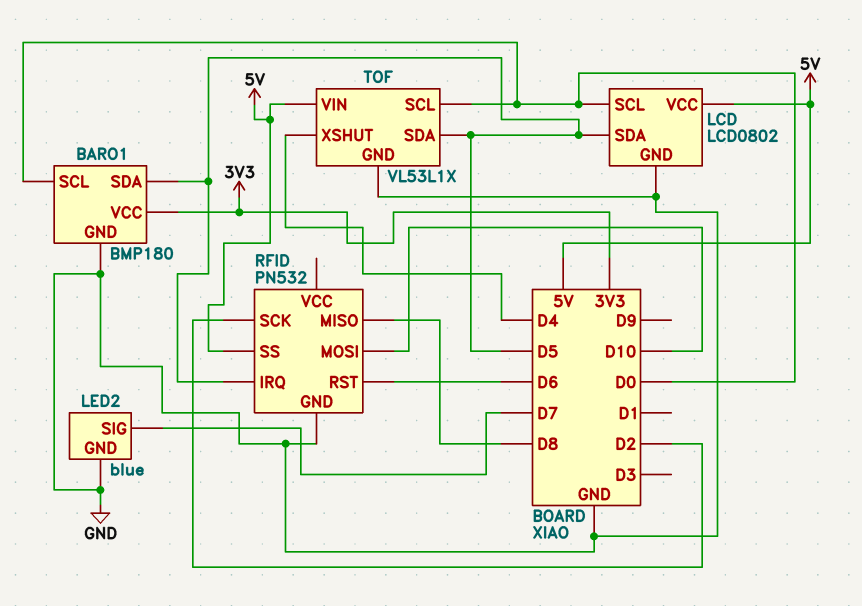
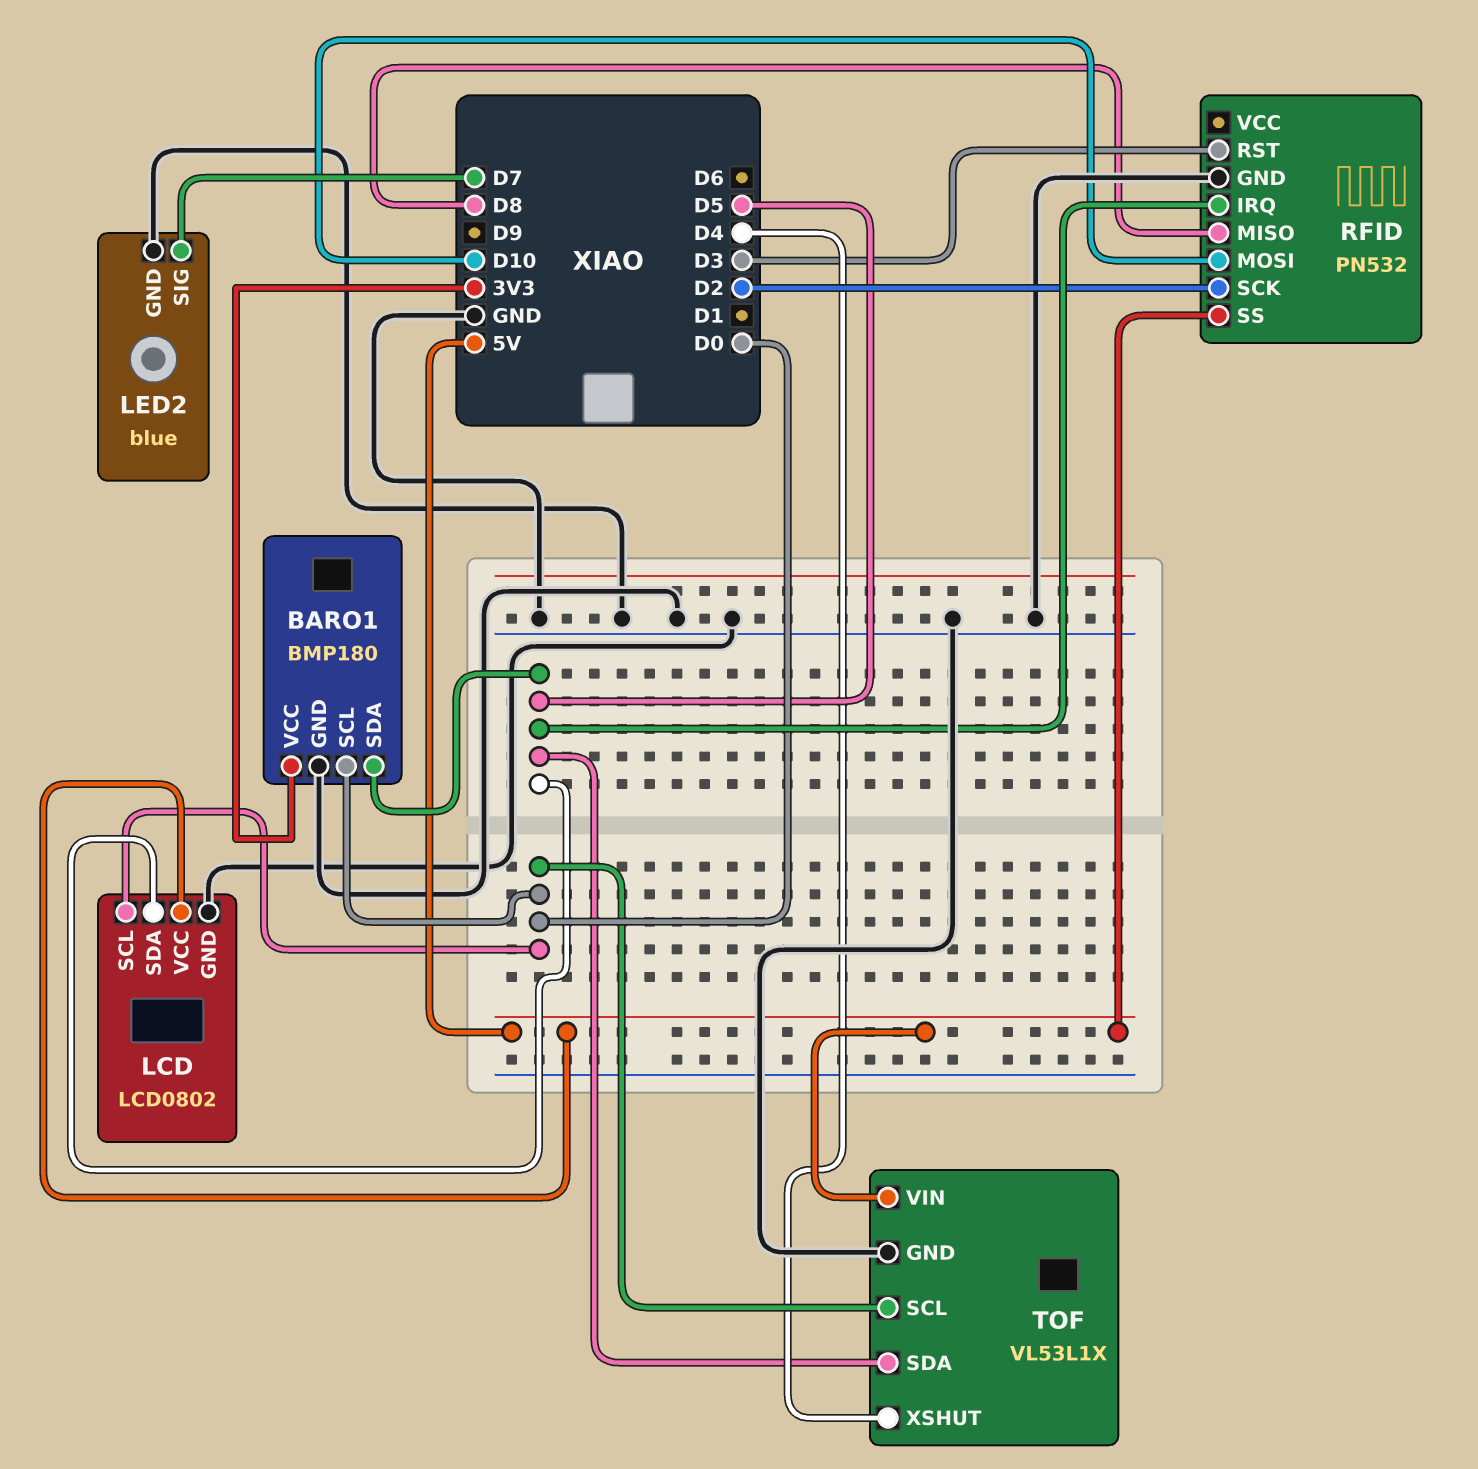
RFID pin RST: D6 -> D3

